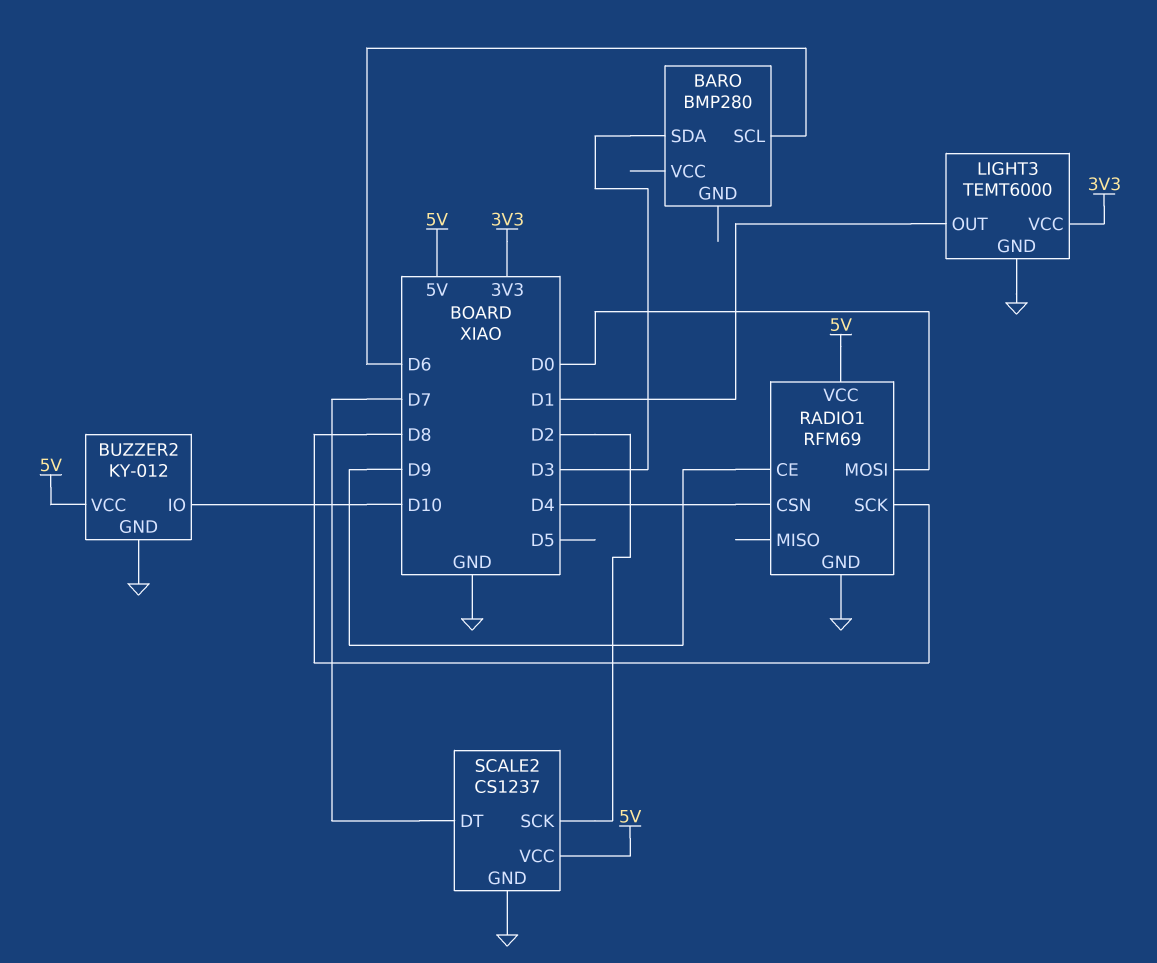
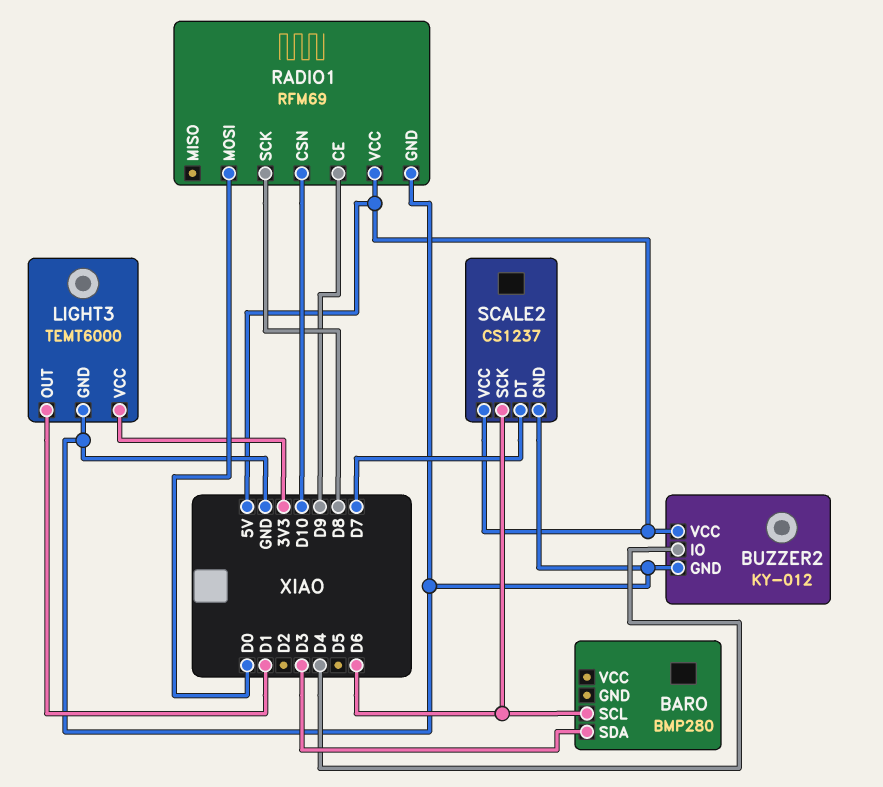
BUZZER2 pin IO: D10 -> D4
RADIO1 pin CSN: D4 -> D10
SCALE2 pin SCK: D2 -> D6

